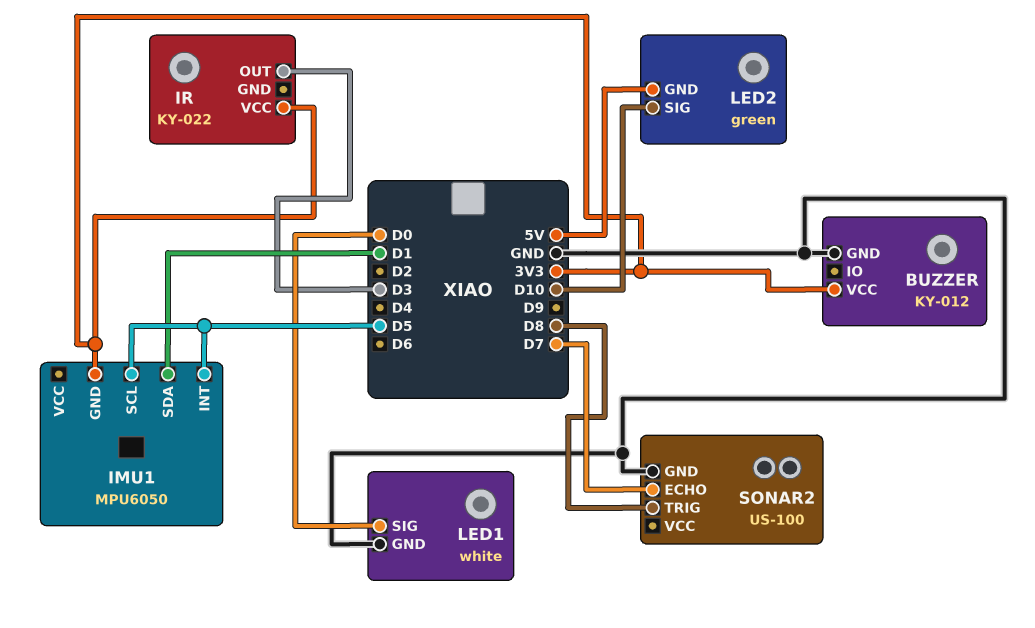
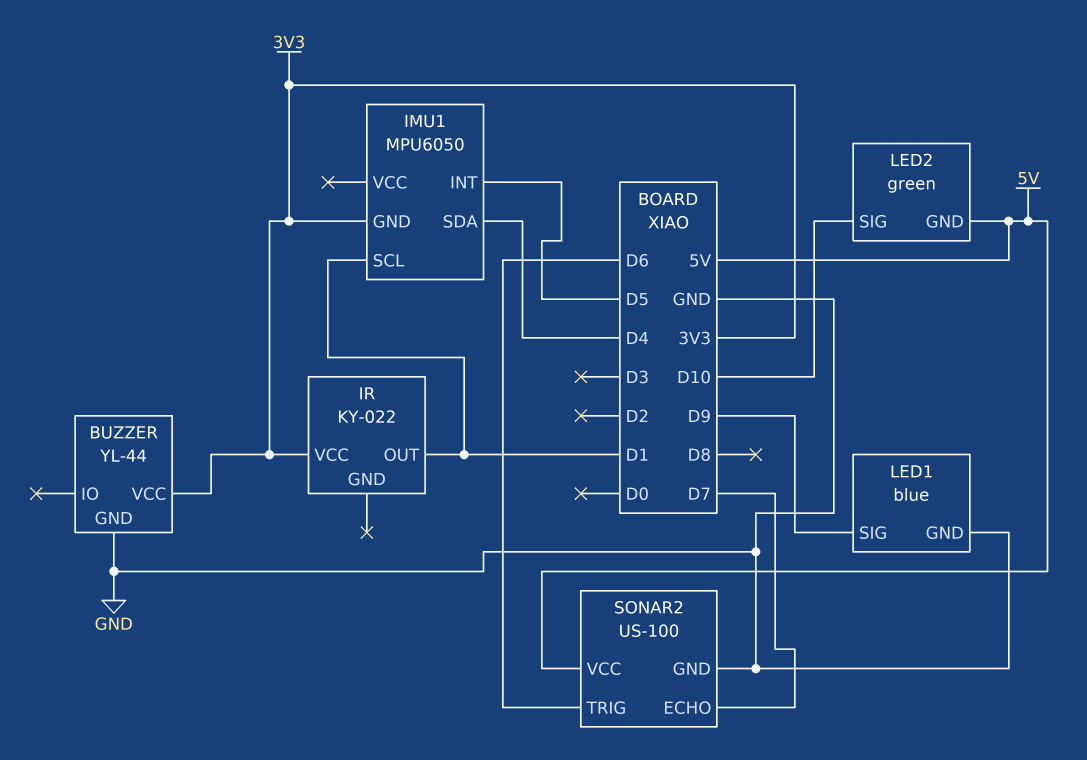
BUZZER: KY-012 -> YL-44
IMU1 pin SCL: D5 -> D1
IMU1 pin SDA: D1 -> D4
IR pin OUT: D3 -> D1
LED1: white -> blue
LED1 pin SIG: D0 -> D9
SONAR2 pin TRIG: D8 -> D6
SONAR2 pin VCC: none -> 5V

